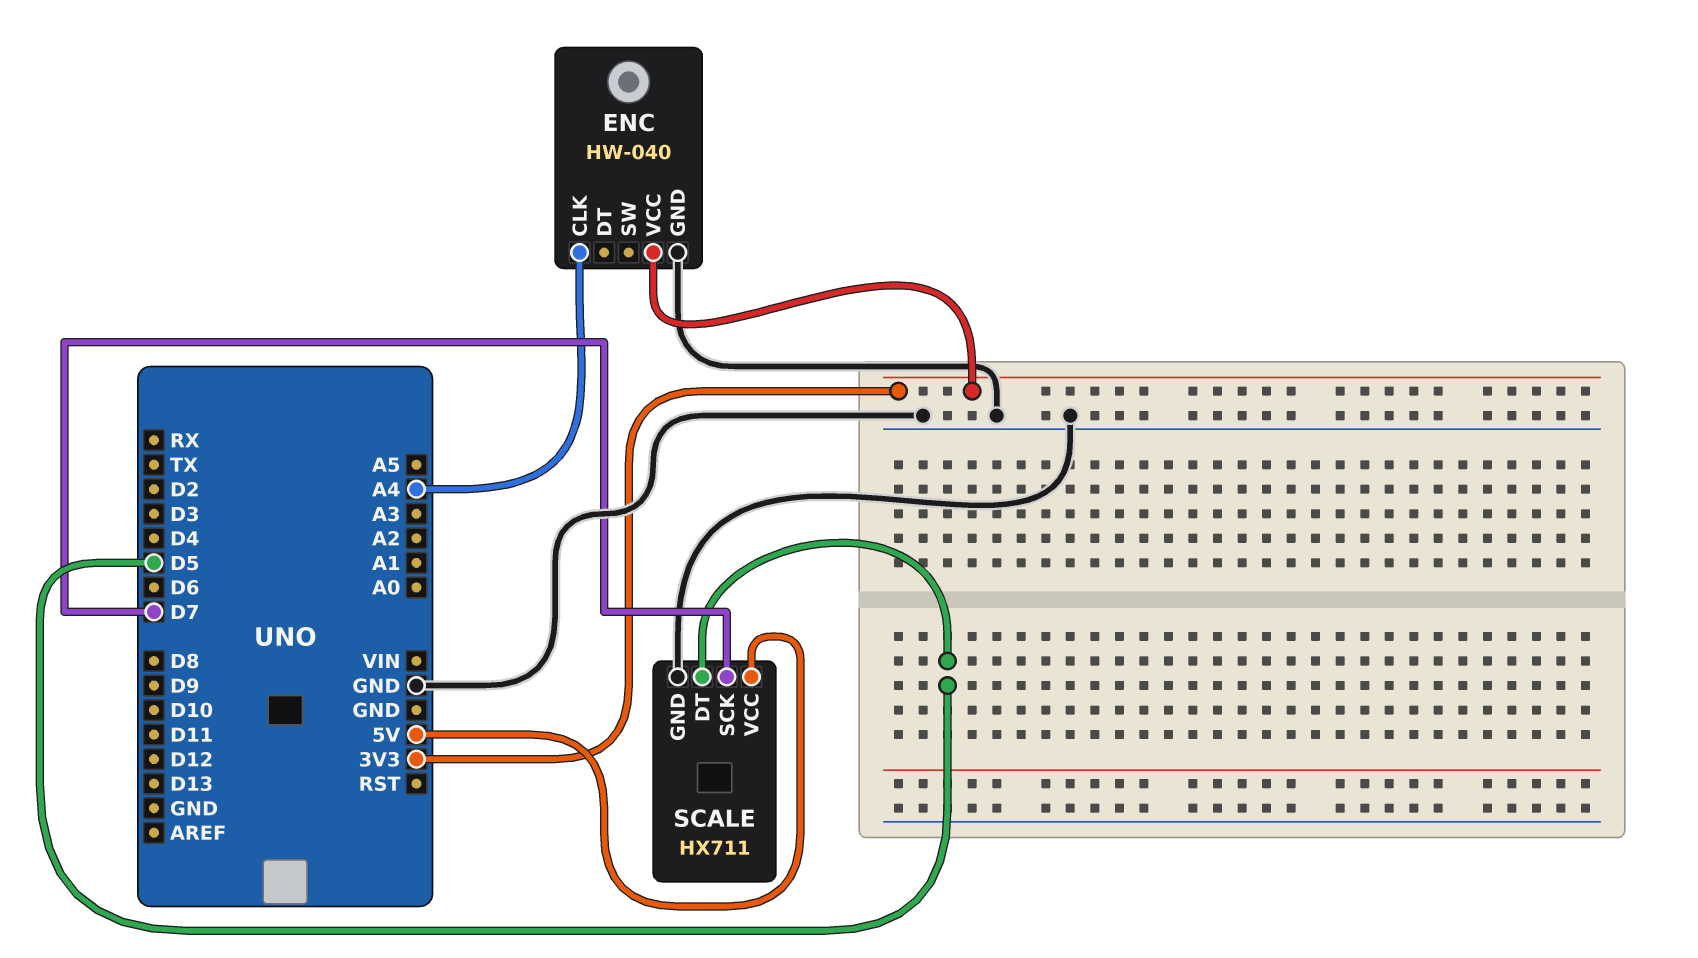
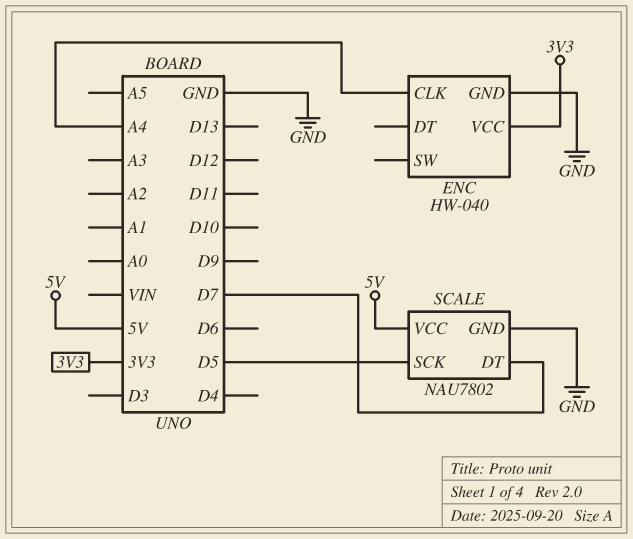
SCALE: HX711 -> NAU7802
SCALE pin DT: D5 -> D7
SCALE pin SCK: D7 -> D5

